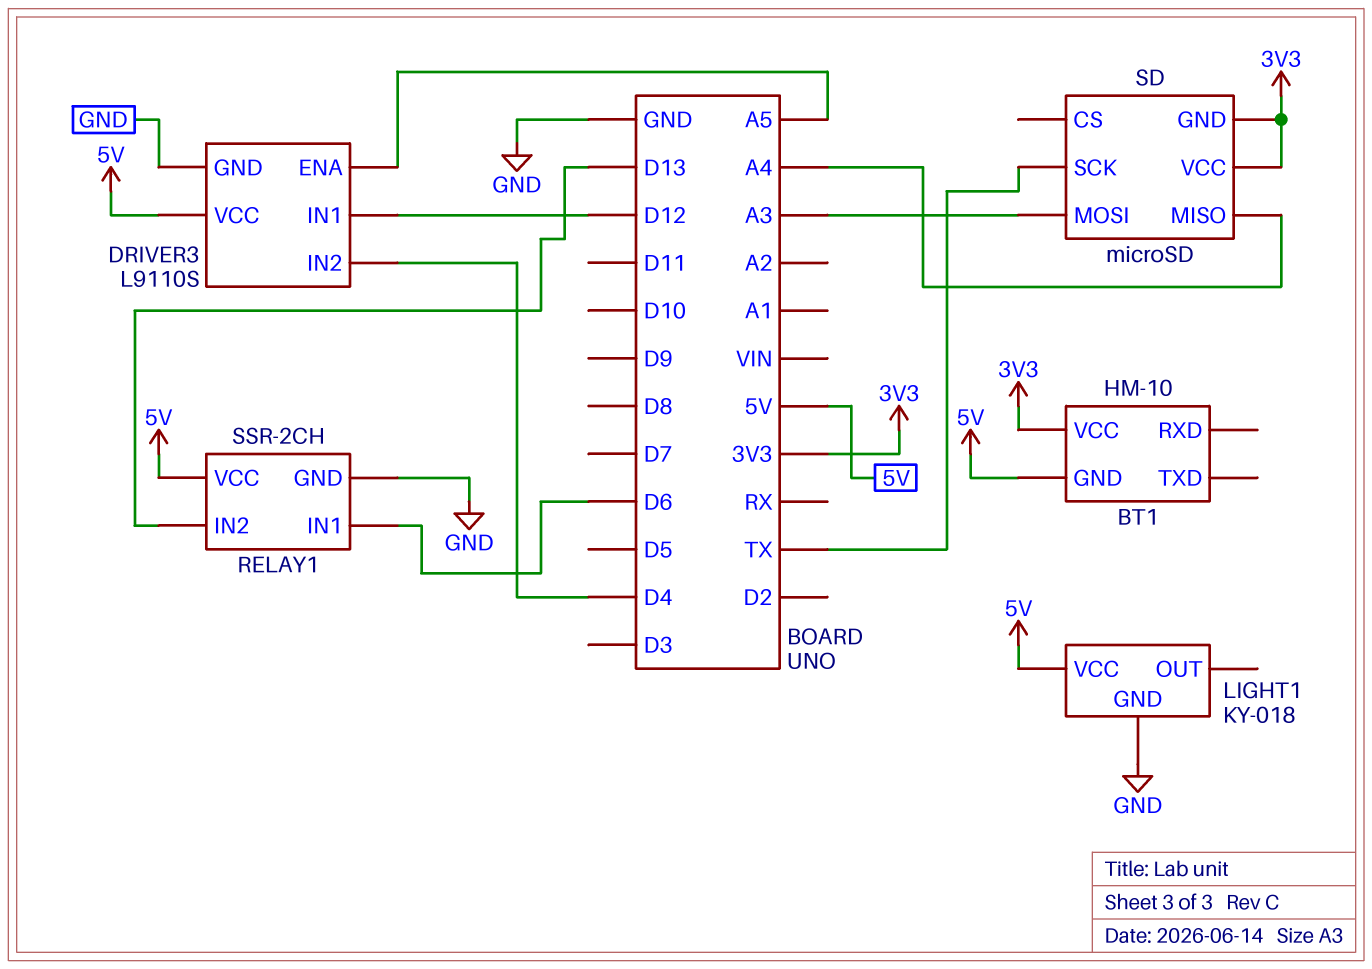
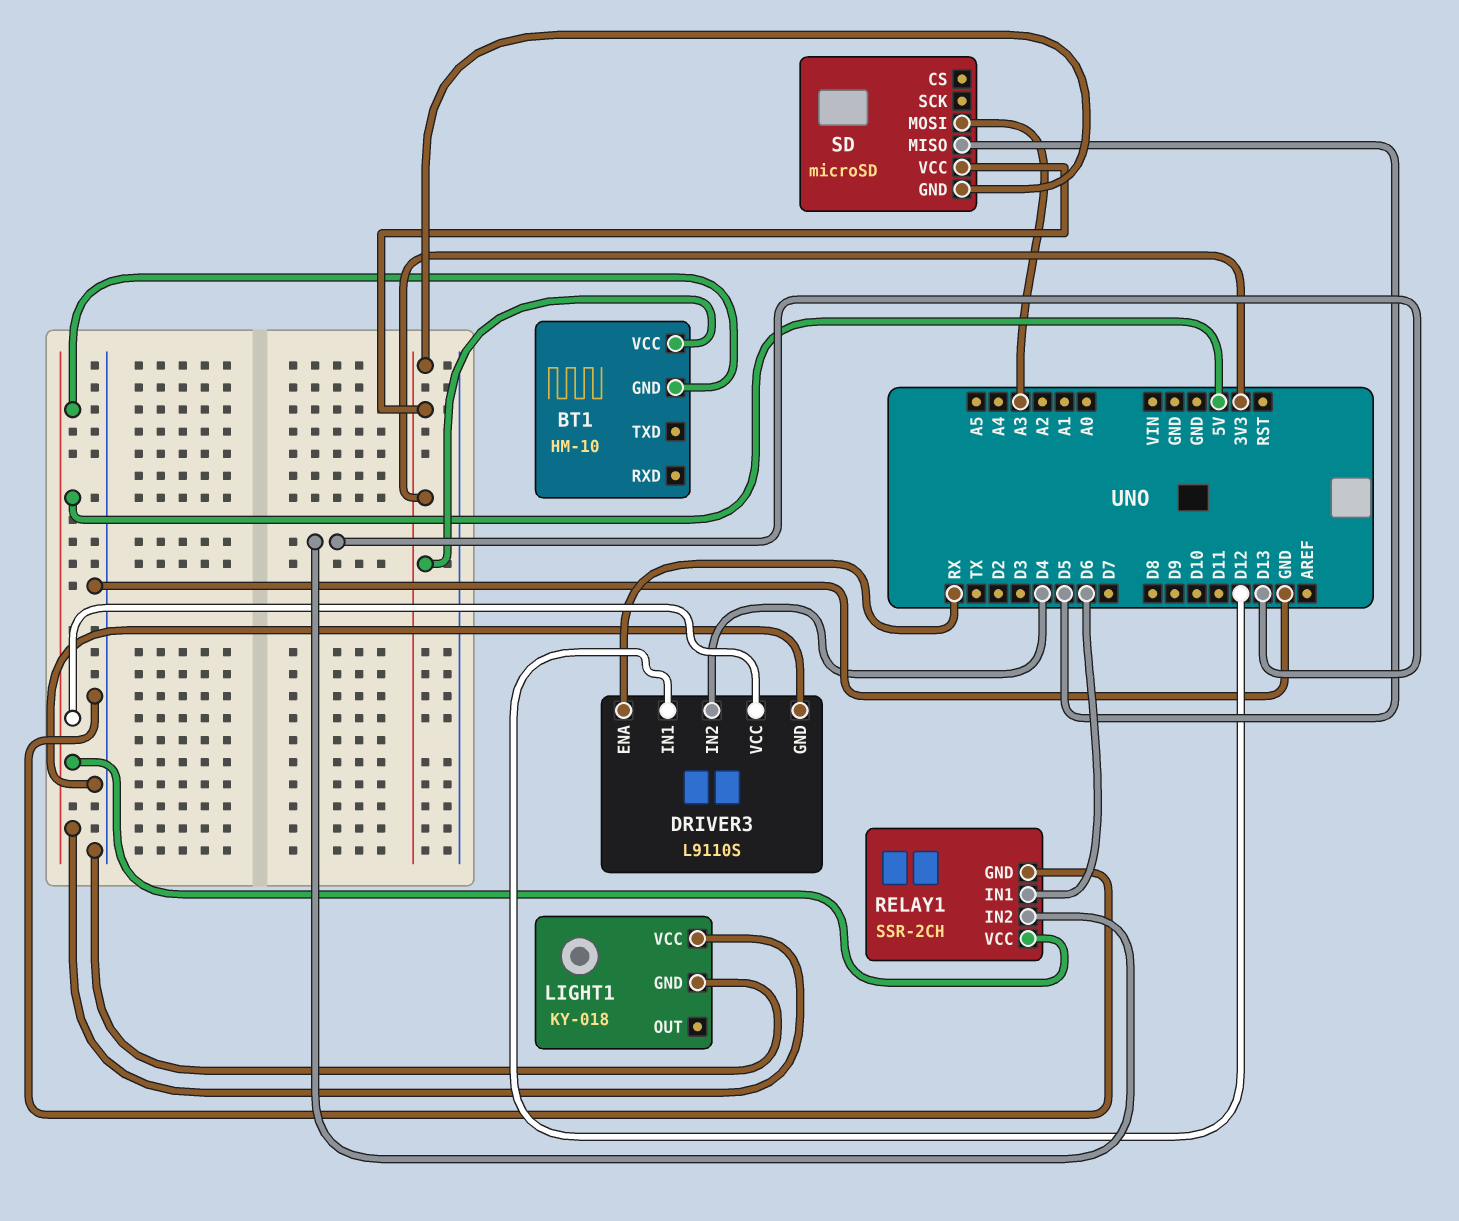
DRIVER3 pin ENA: A5 -> RX
SD pin MISO: A4 -> D5
SD pin SCK: TX -> none

